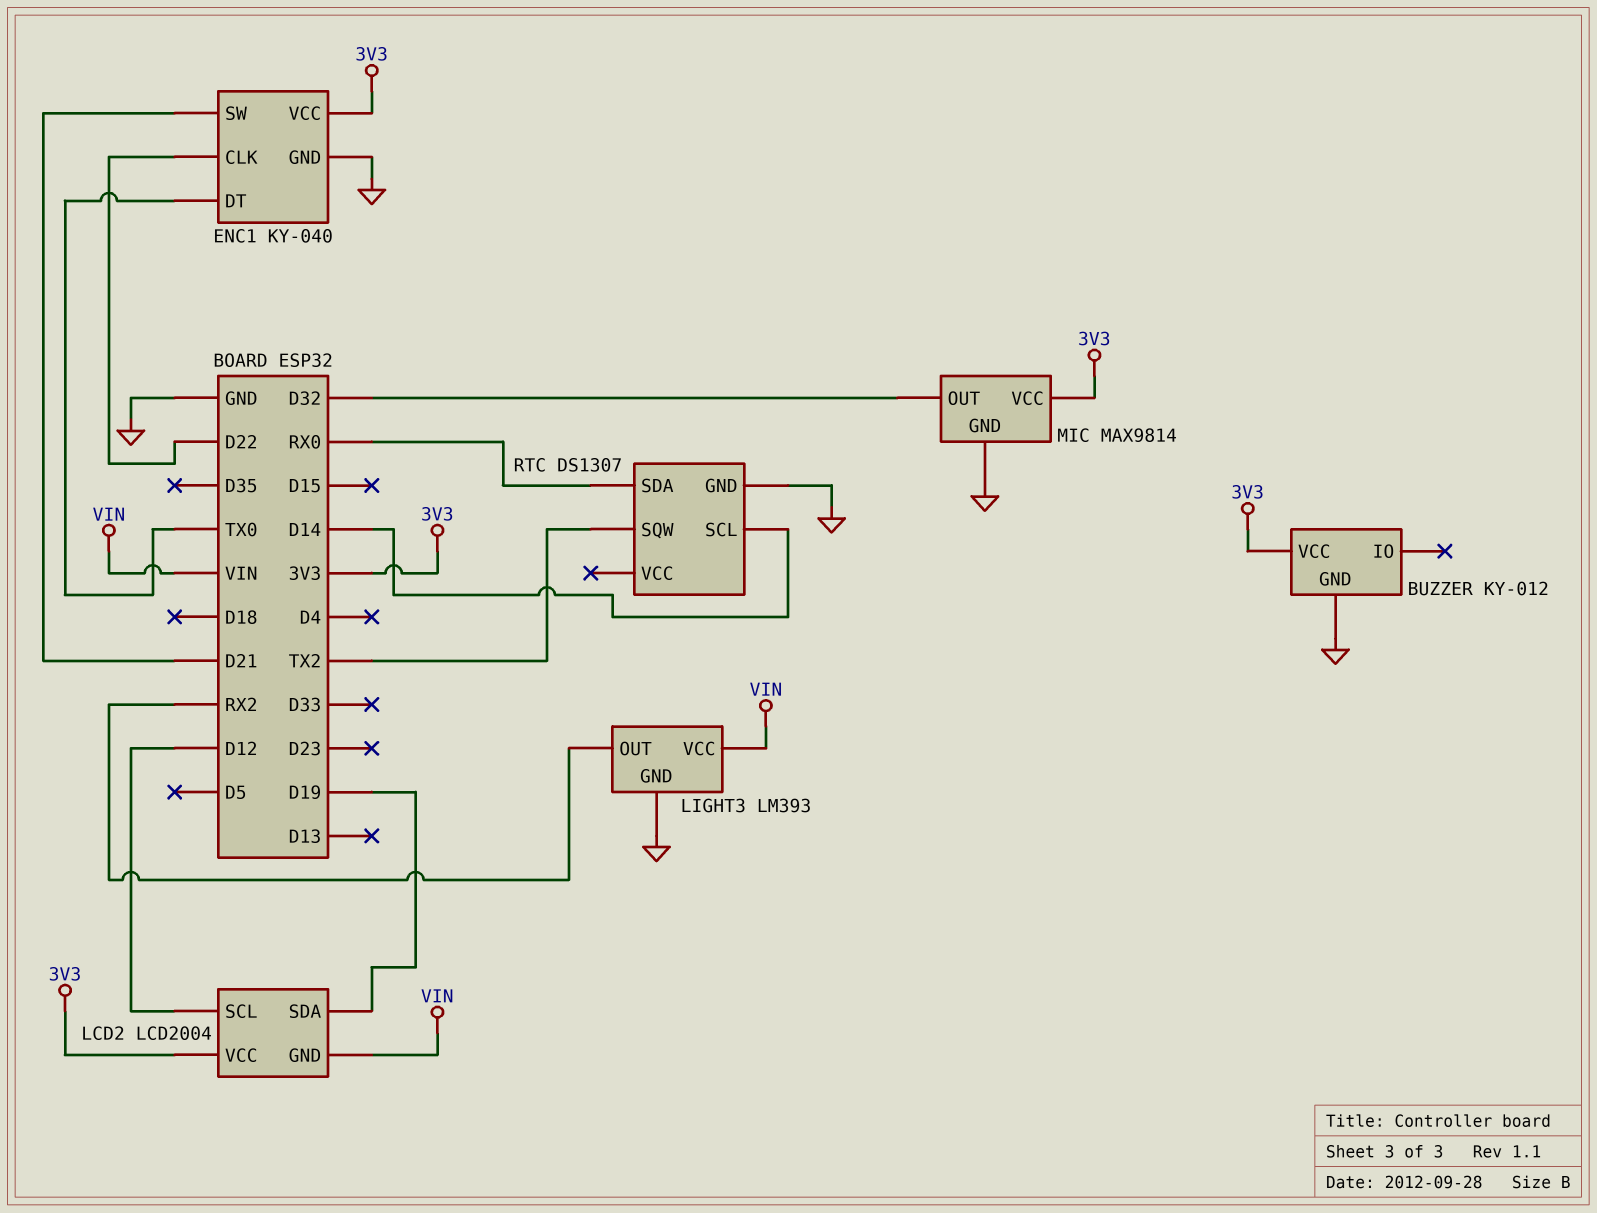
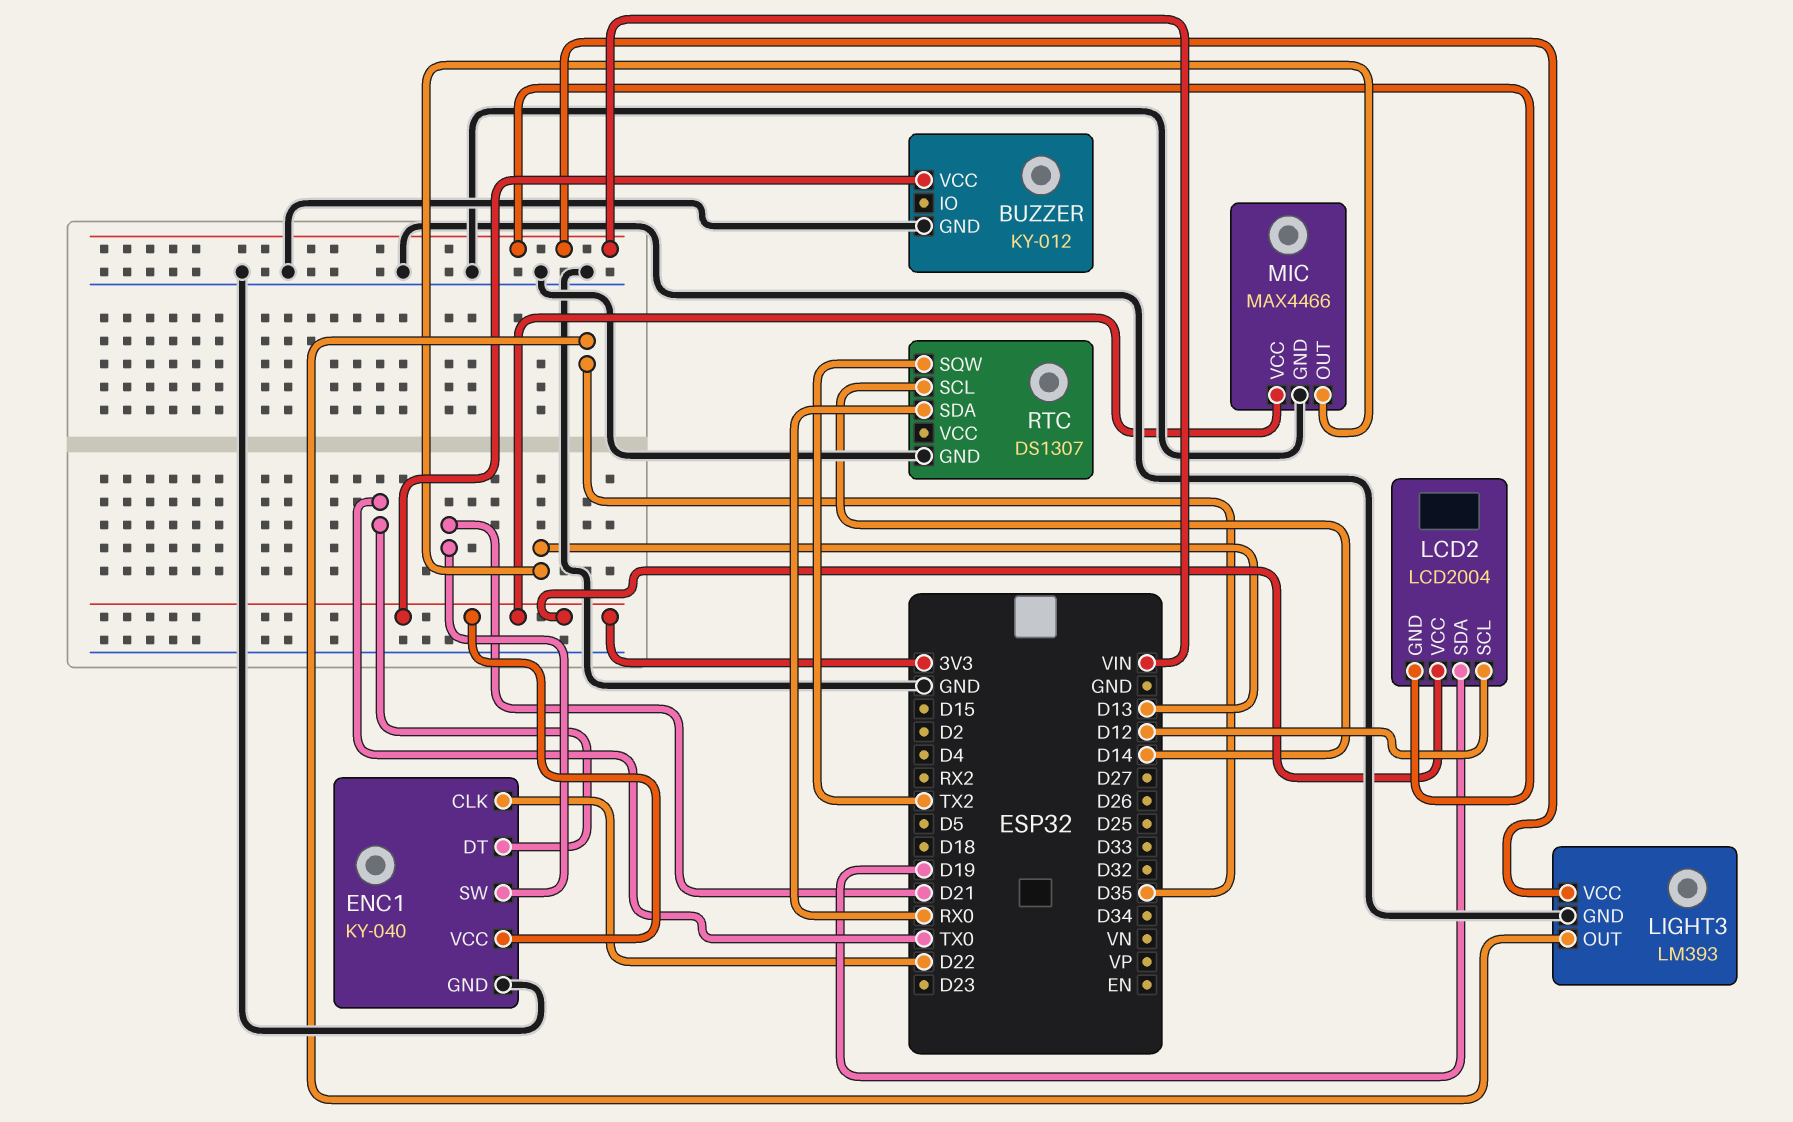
LIGHT3 pin OUT: RX2 -> D35
MIC: MAX9814 -> MAX4466
MIC pin OUT: D32 -> D13

